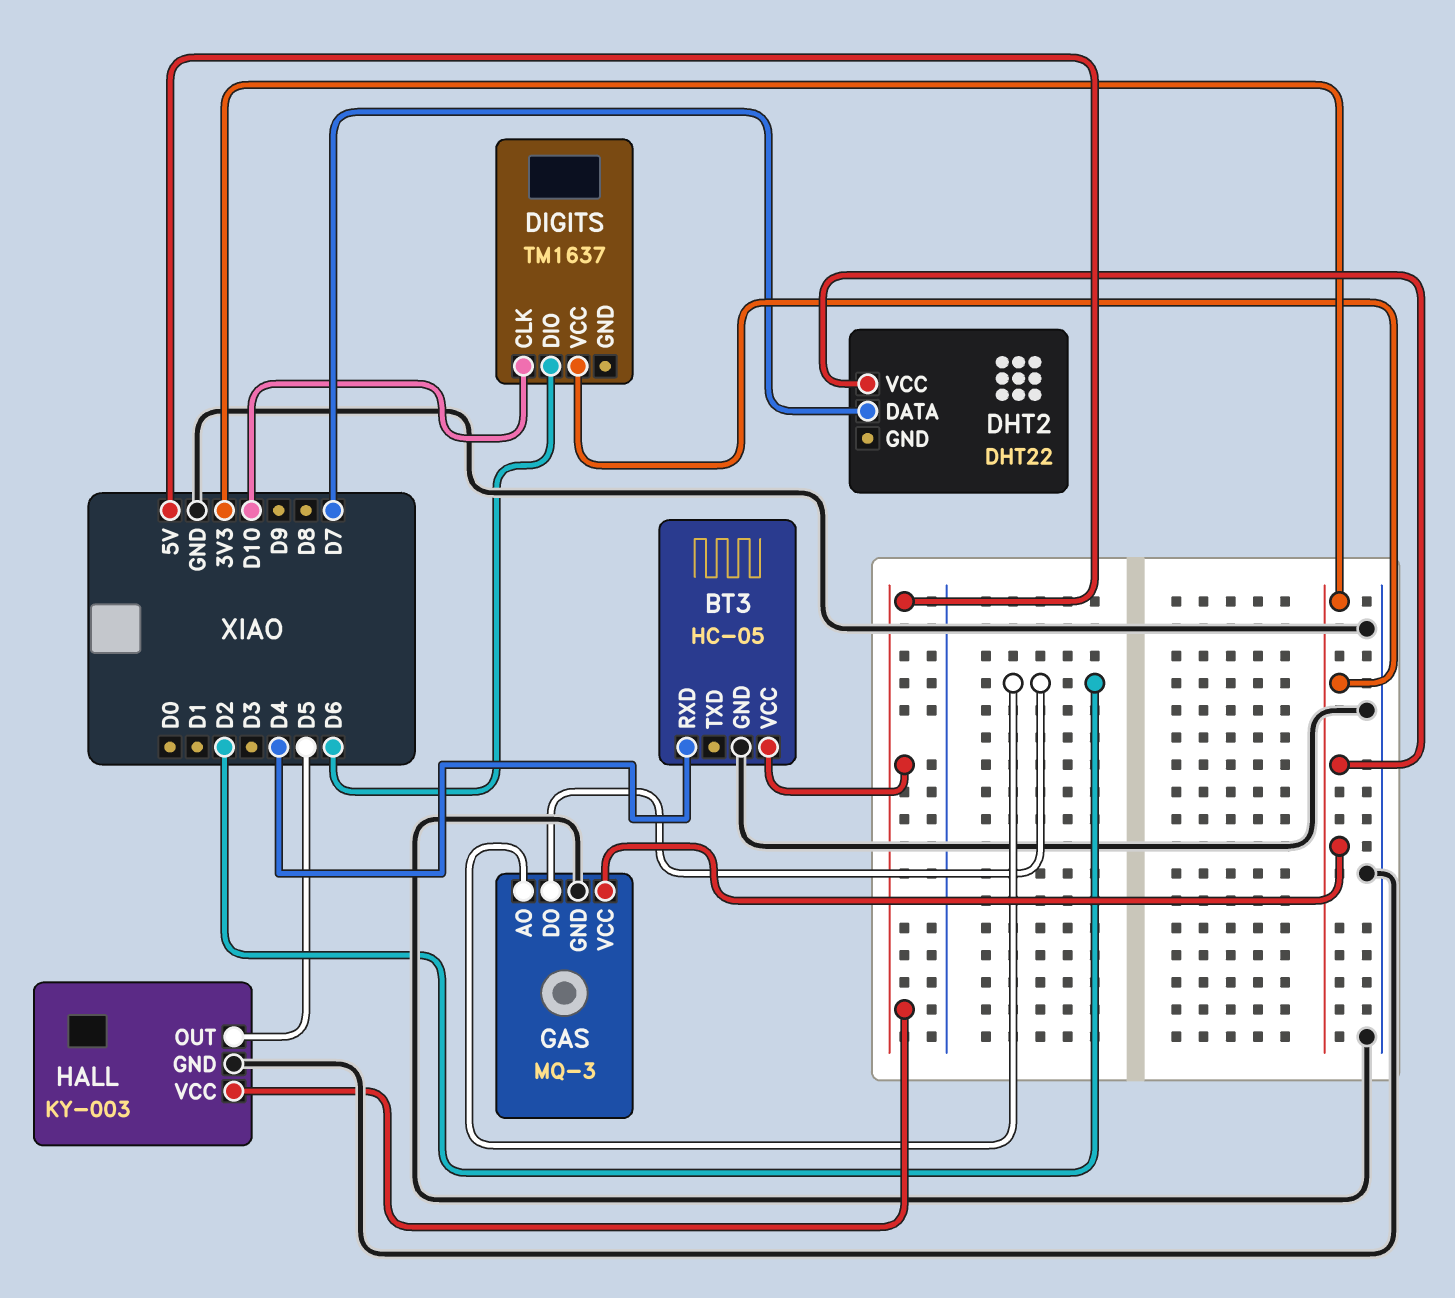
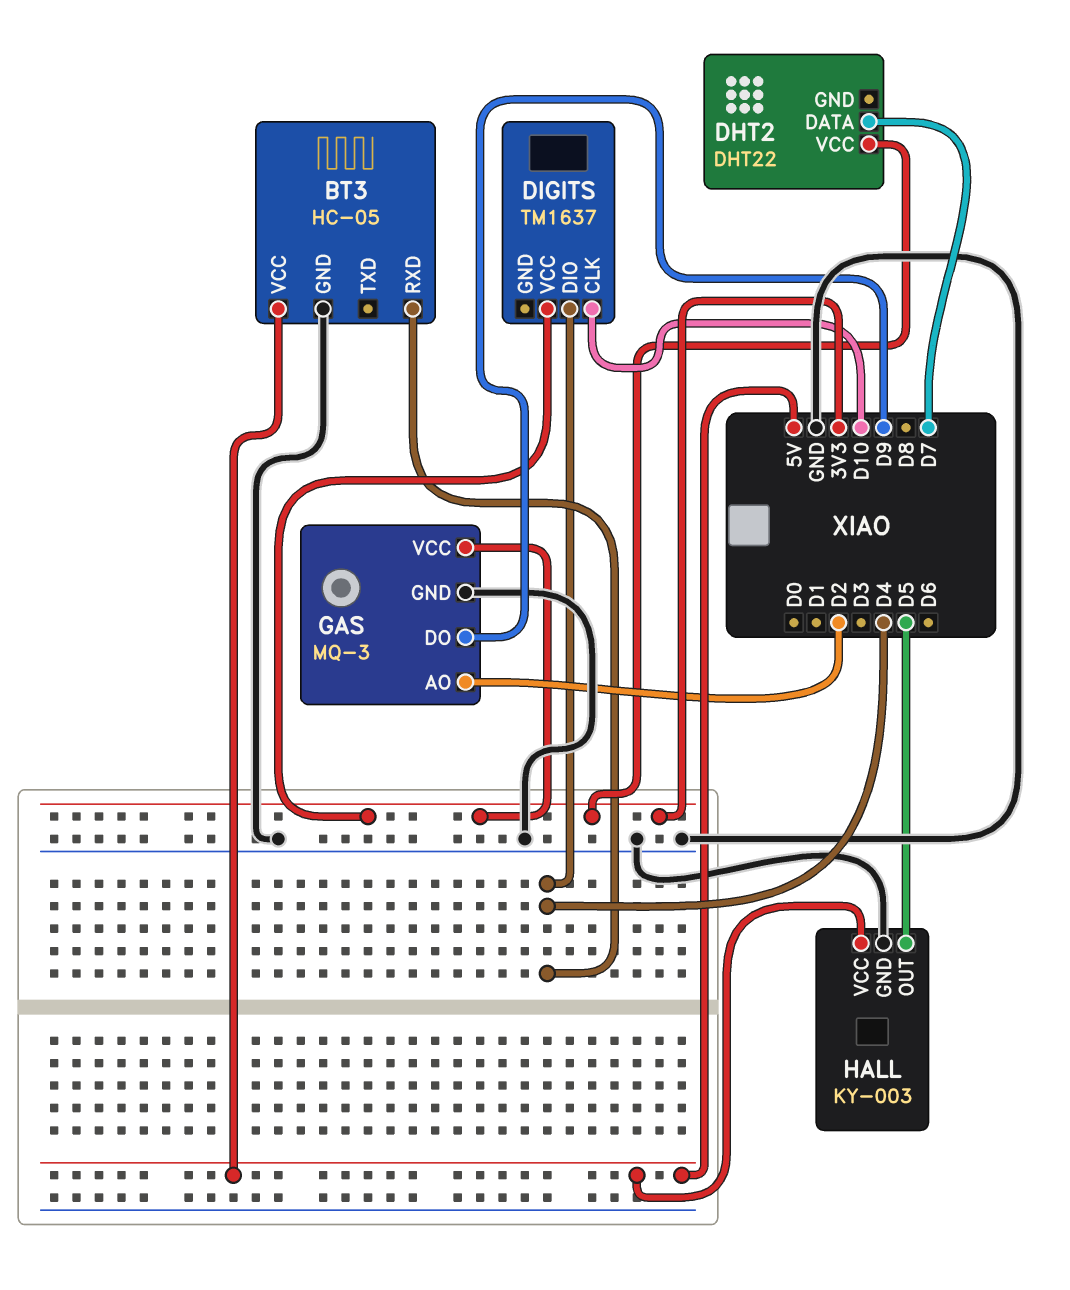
DIGITS pin DIO: D6 -> D4
GAS pin DO: D2 -> D9

